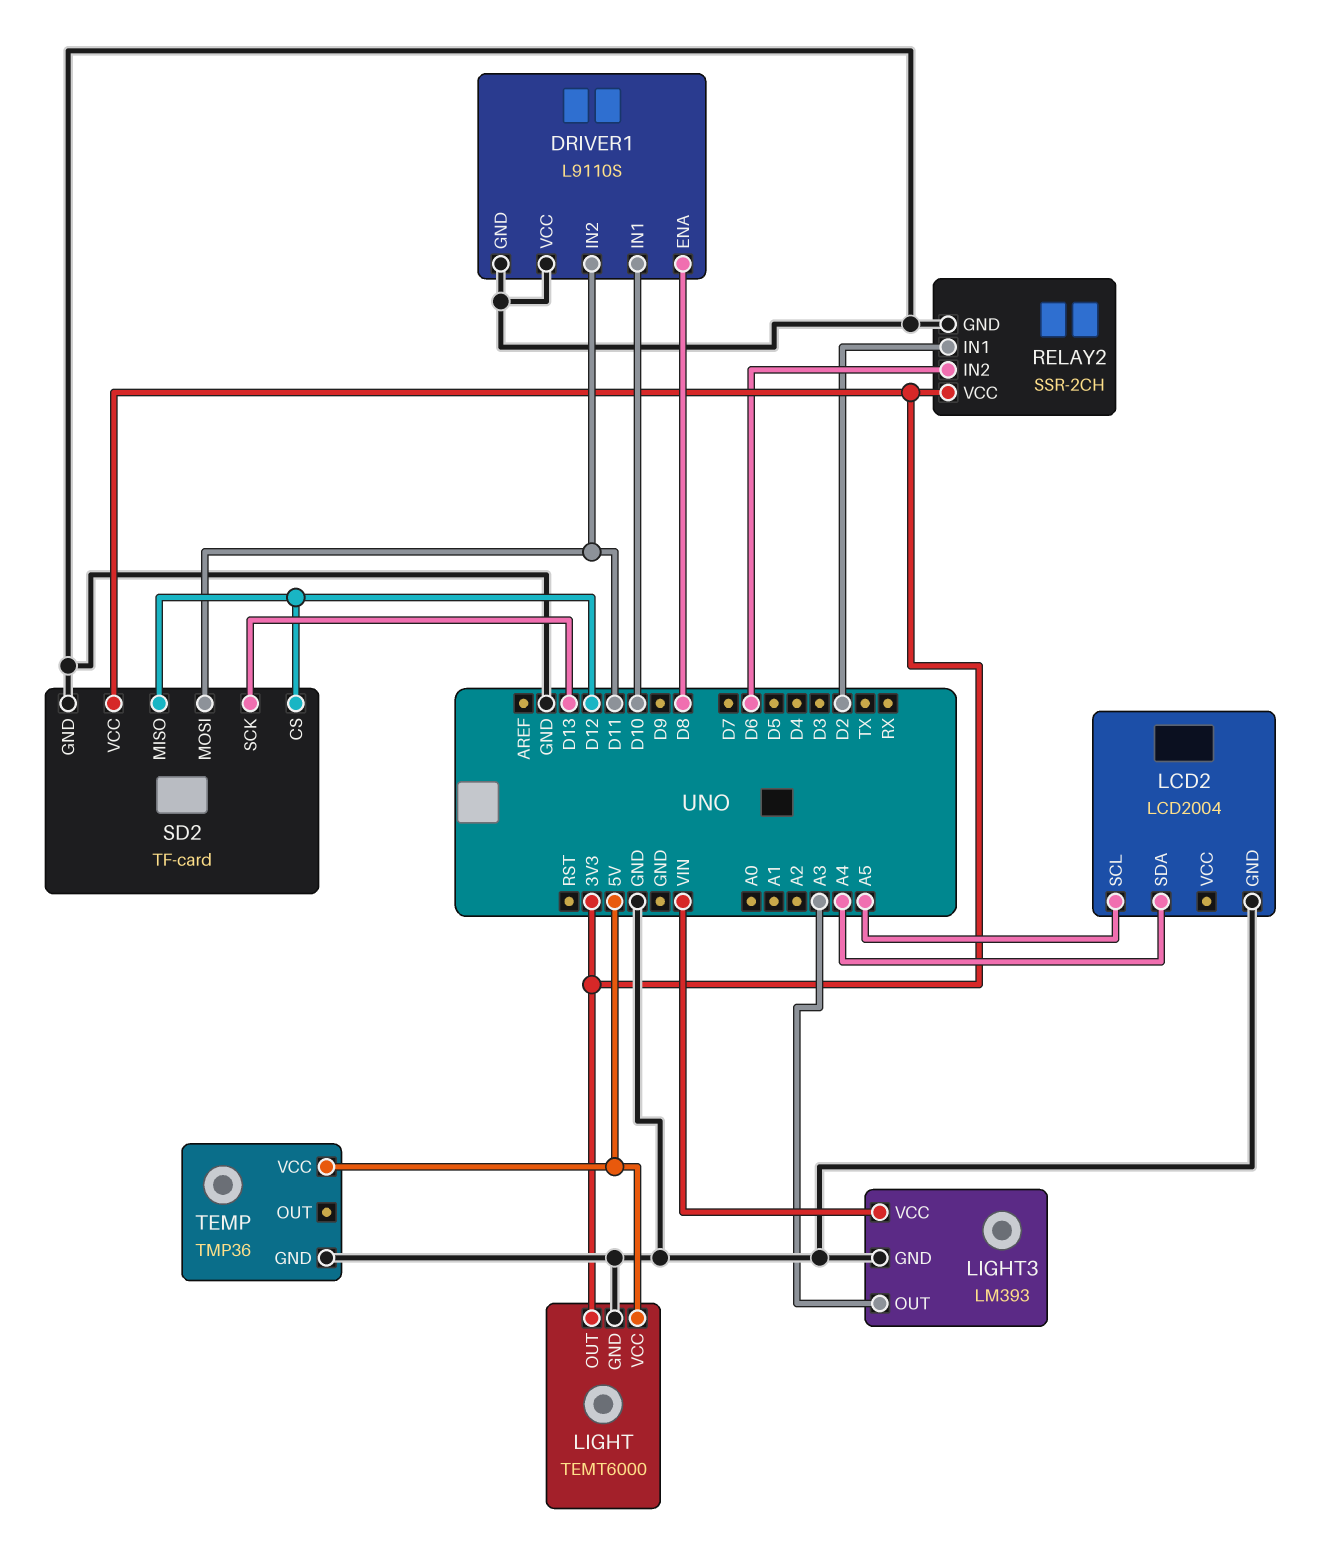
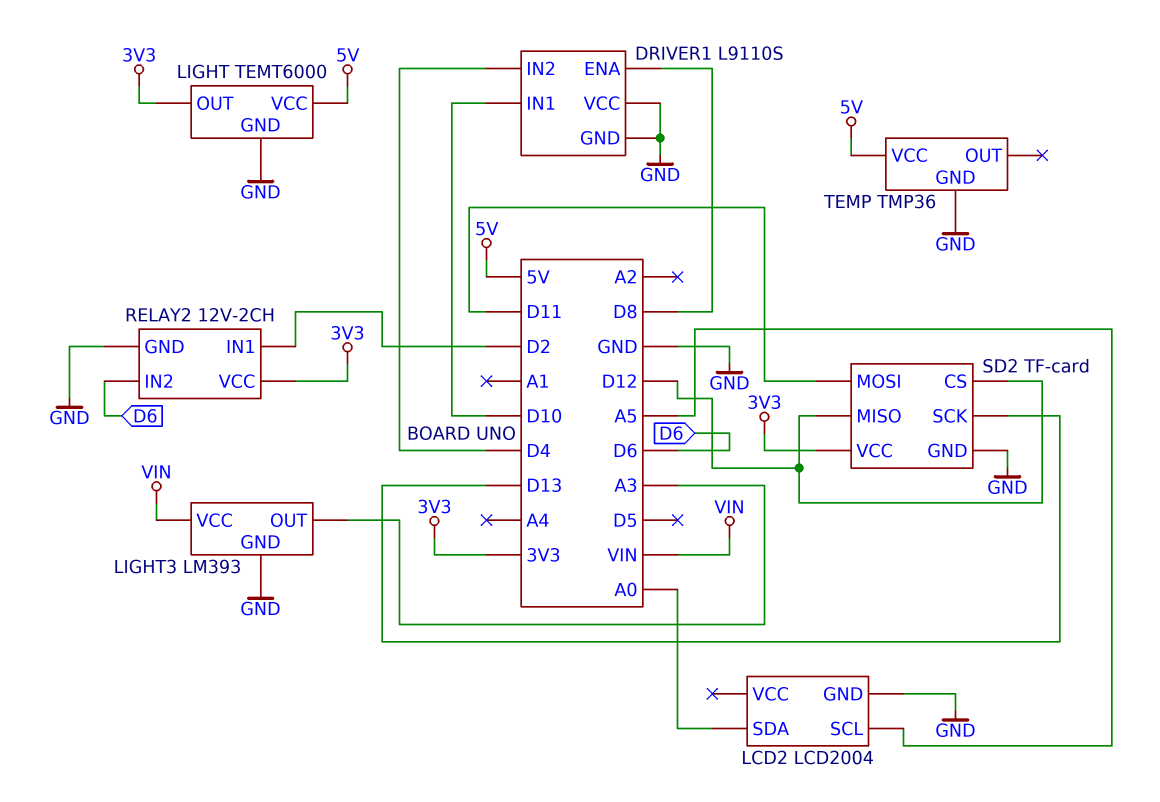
DRIVER1 pin IN2: D11 -> D4
LCD2 pin SDA: A4 -> A0
RELAY2: SSR-2CH -> 12V-2CH

